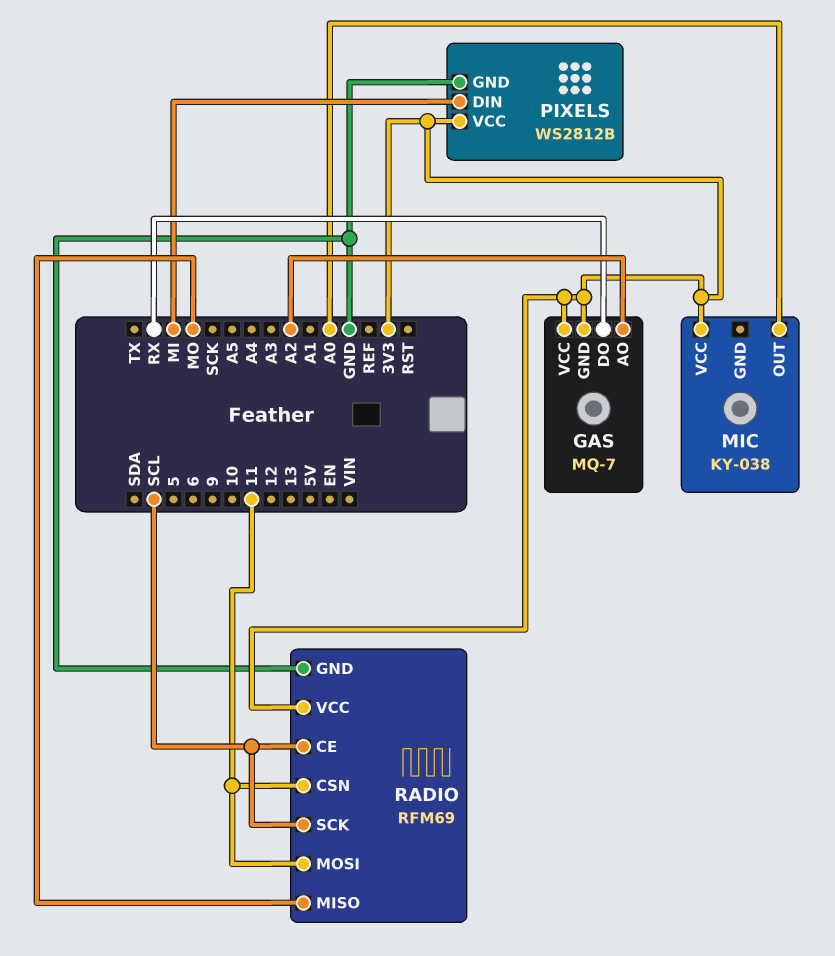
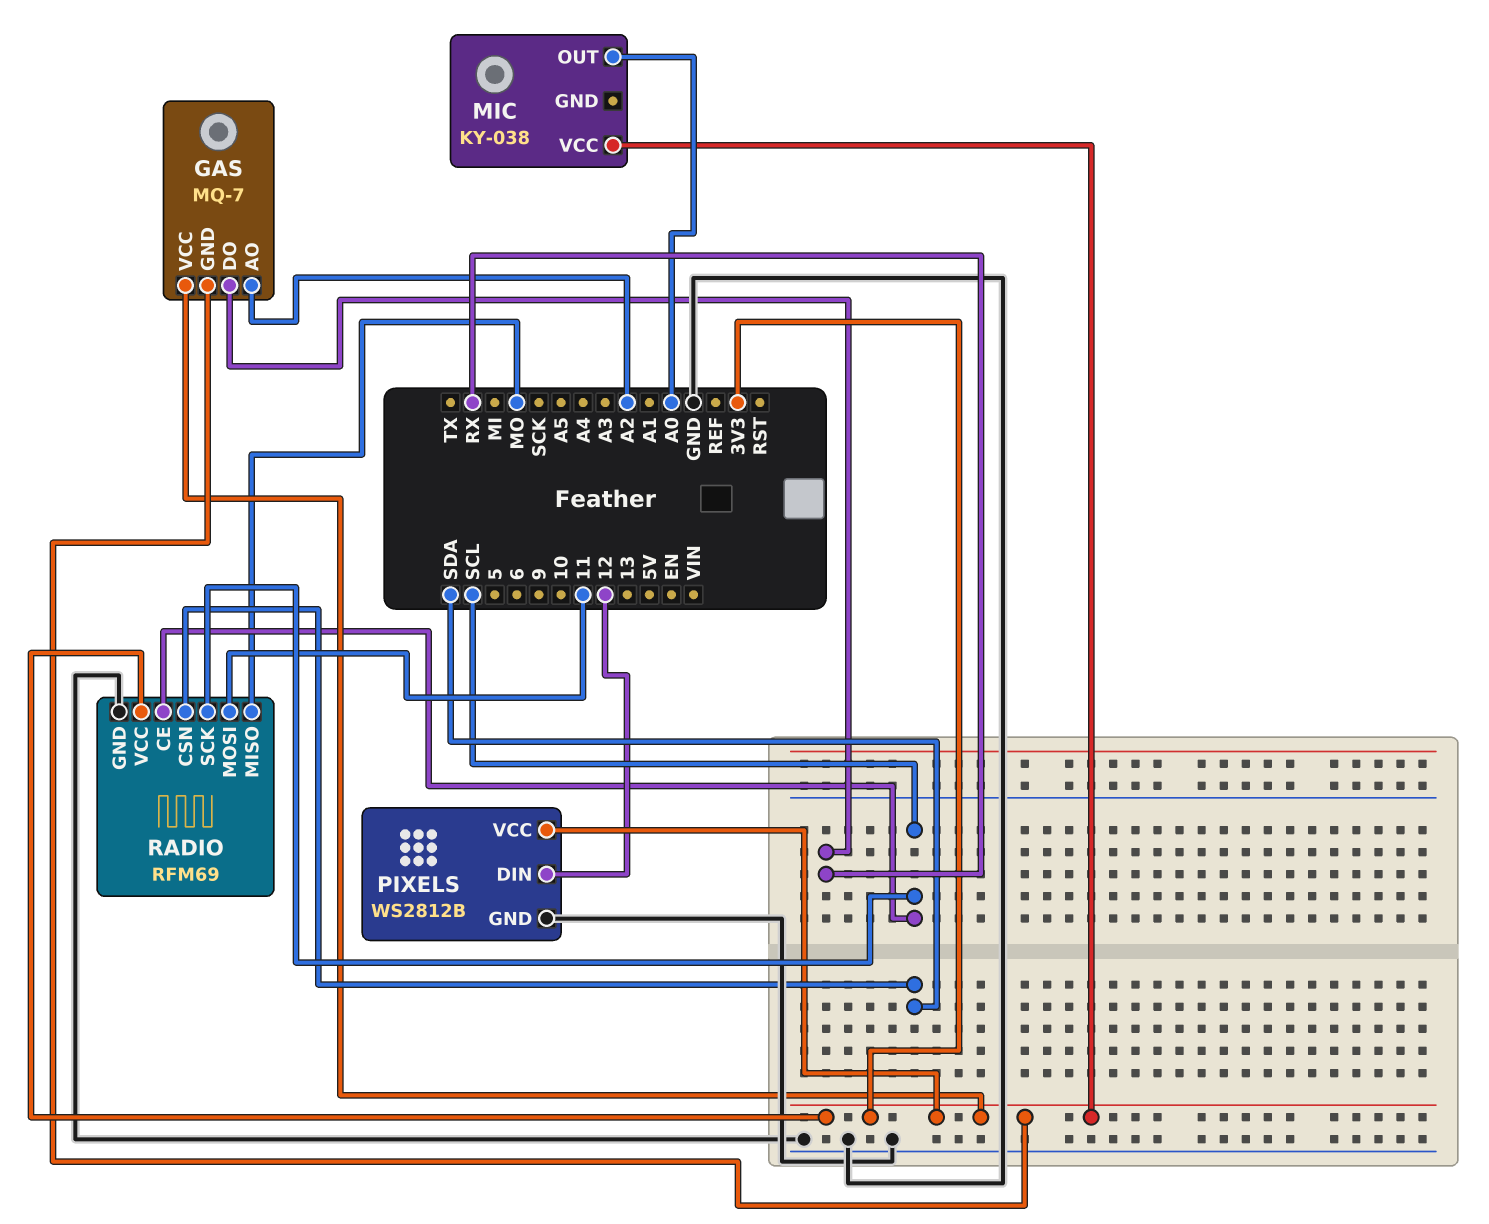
PIXELS pin DIN: MI -> 12
RADIO pin CSN: 11 -> SDA

